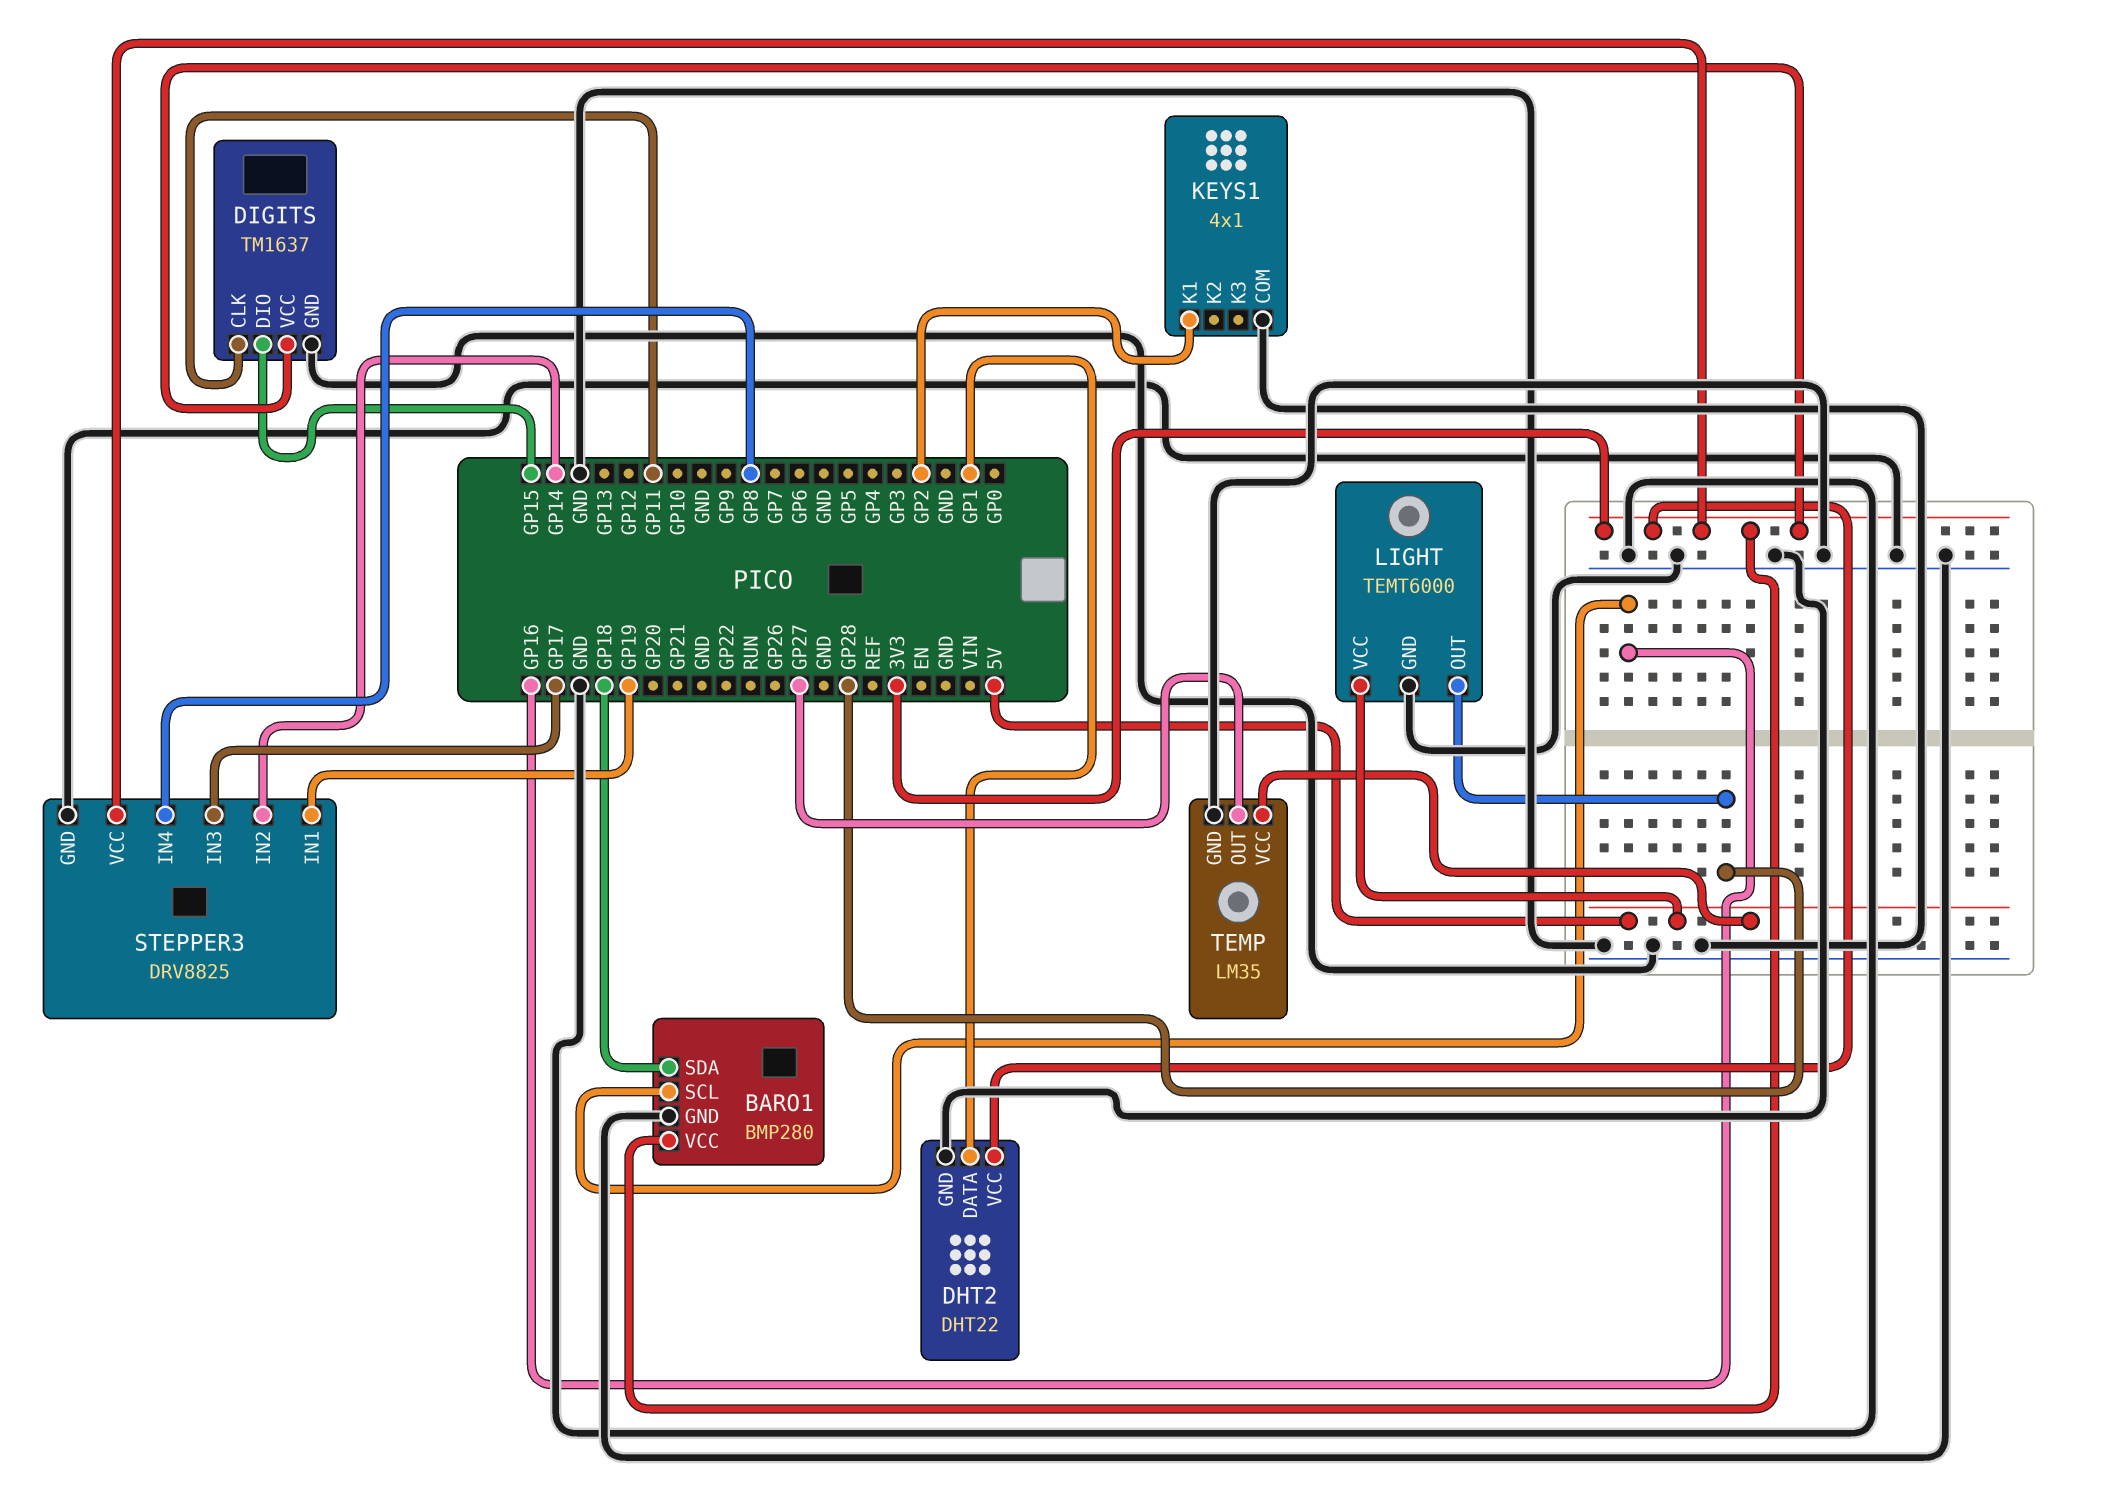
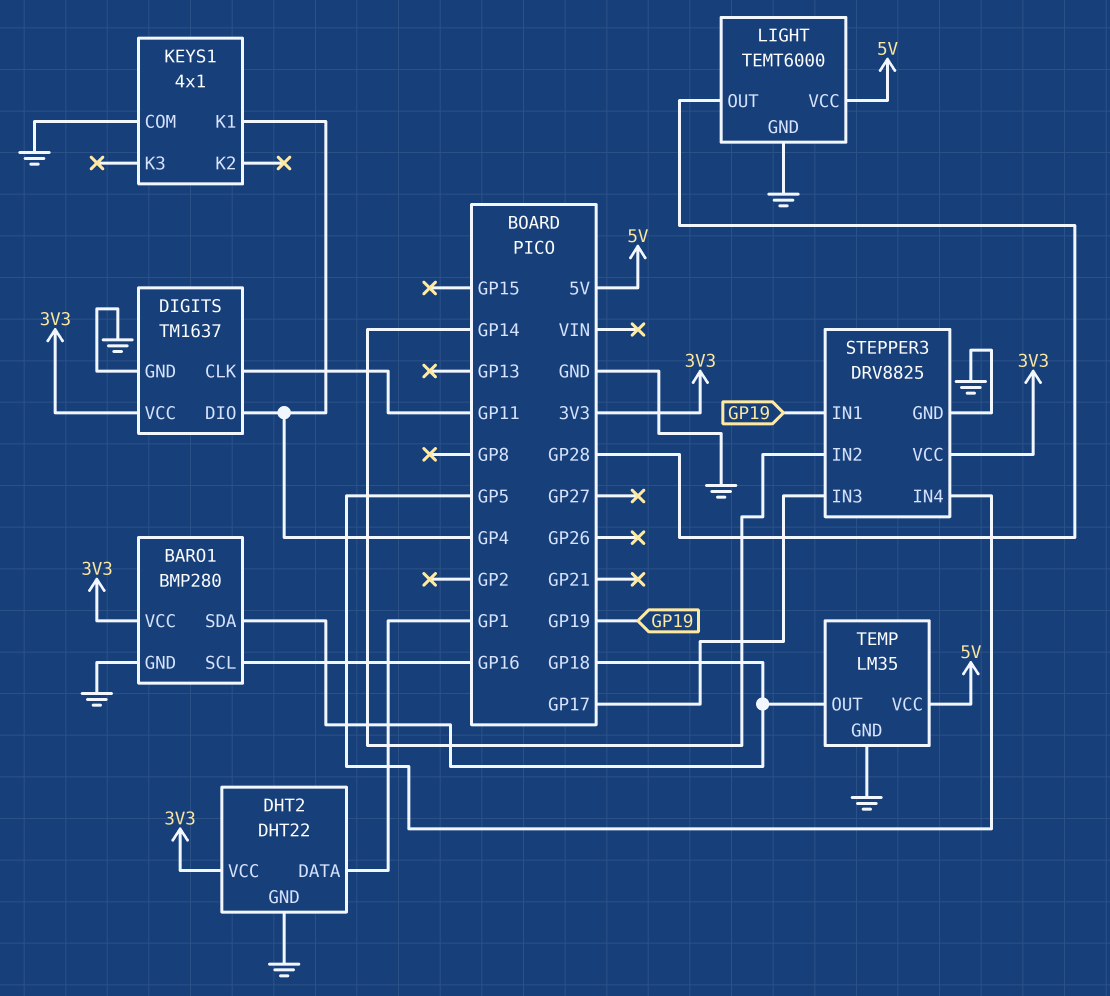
DIGITS pin DIO: GP15 -> GP4
KEYS1 pin K1: GP2 -> GP4
STEPPER3 pin IN4: GP8 -> GP5
TEMP pin OUT: GP27 -> GP18

